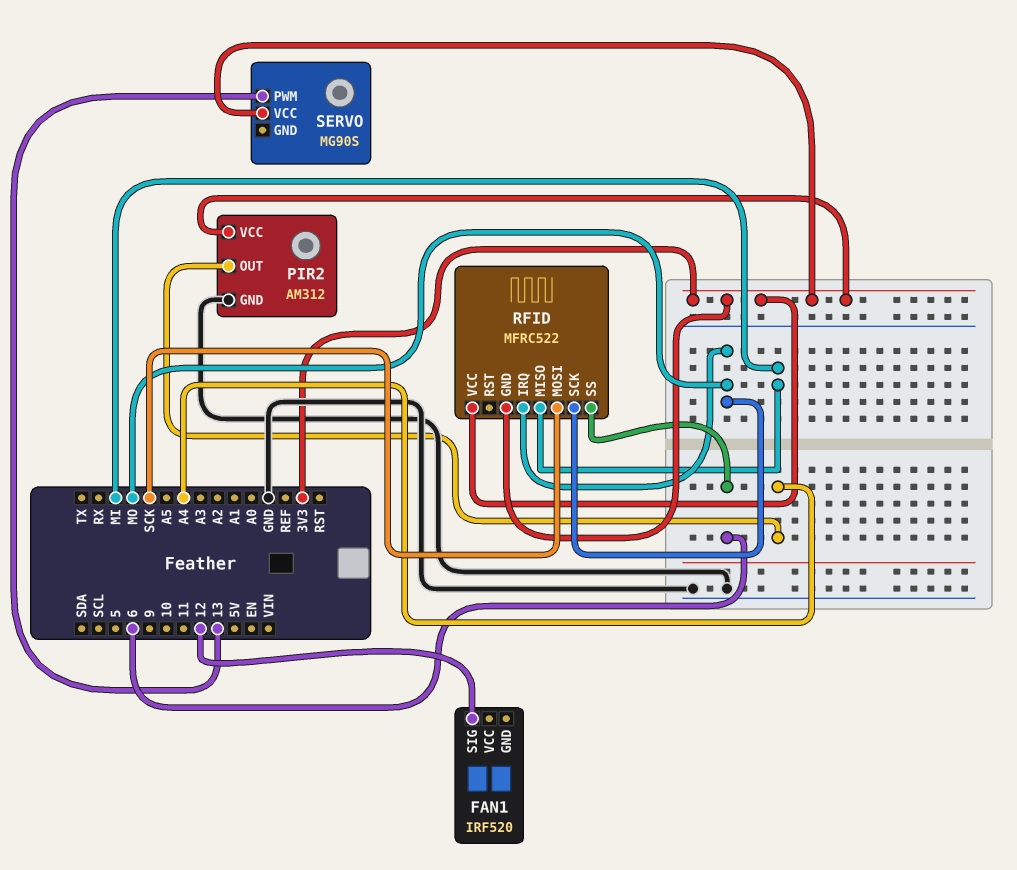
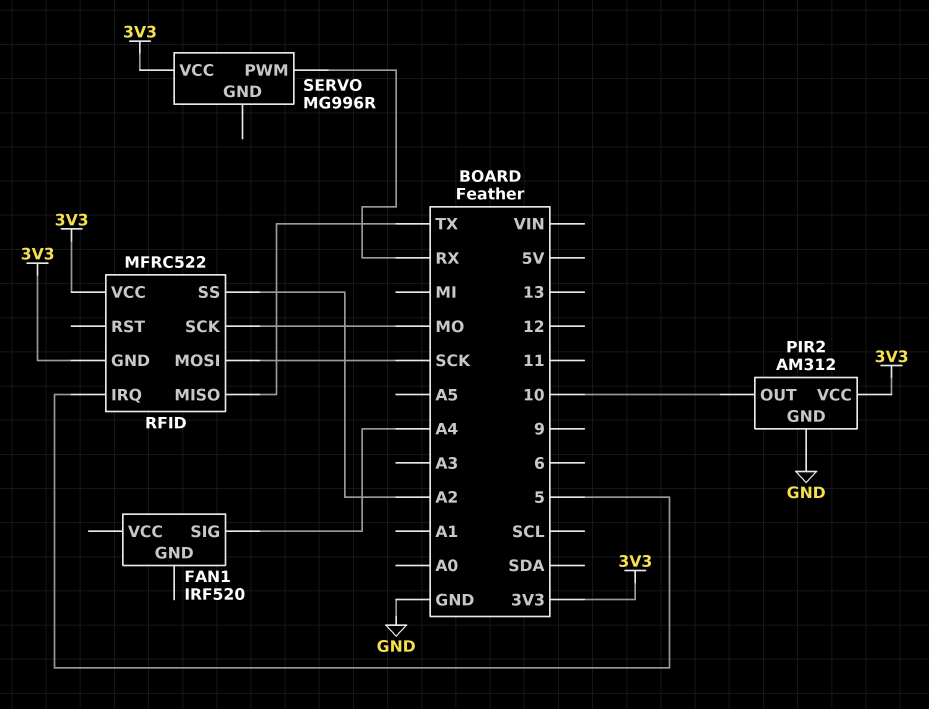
FAN1 pin SIG: 12 -> A4
PIR2 pin OUT: A4 -> 10
RFID pin IRQ: MO -> 5
RFID pin MISO: MI -> TX
RFID pin SS: 6 -> A2
SERVO: MG90S -> MG996R
SERVO pin PWM: 13 -> RX

